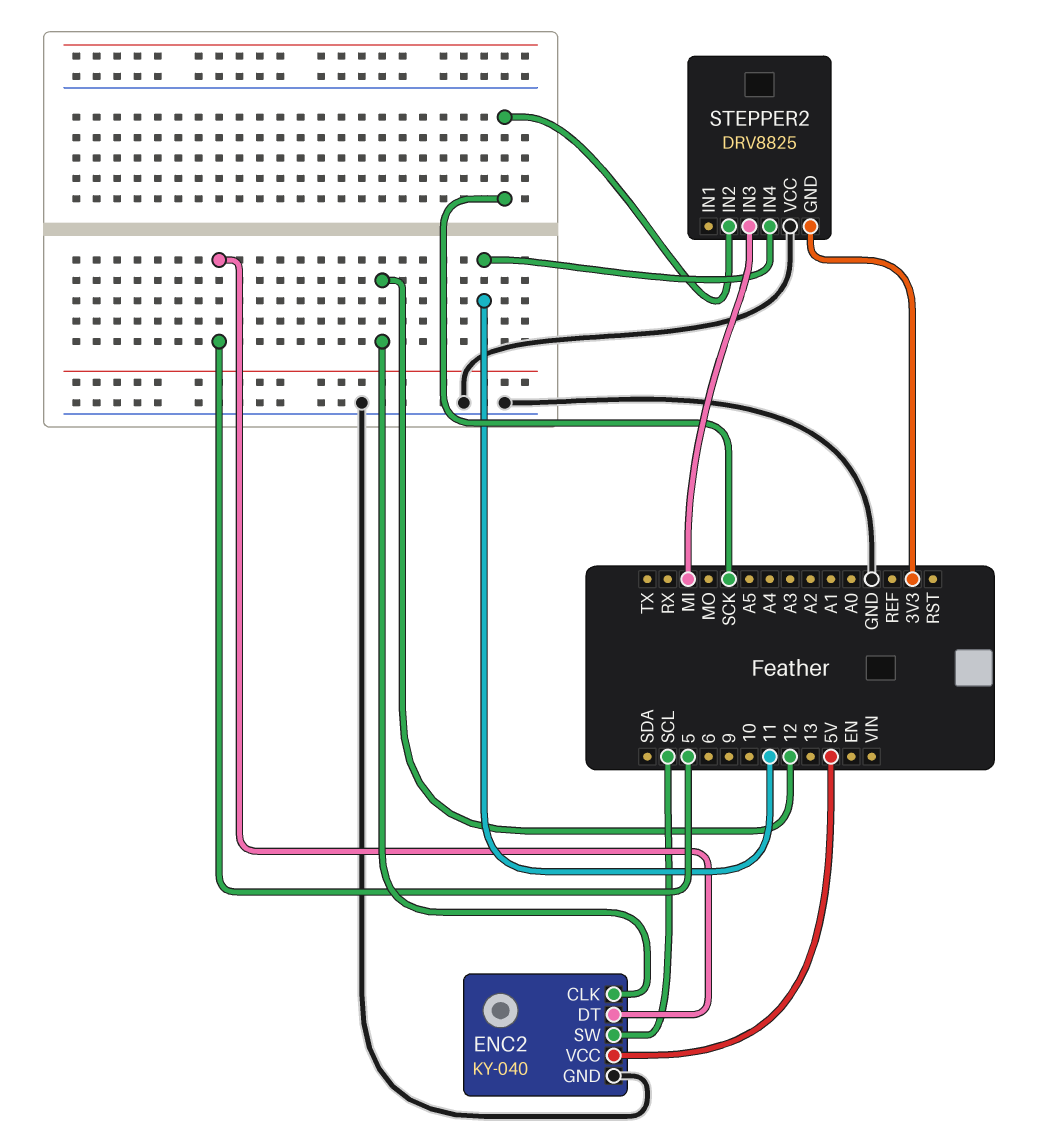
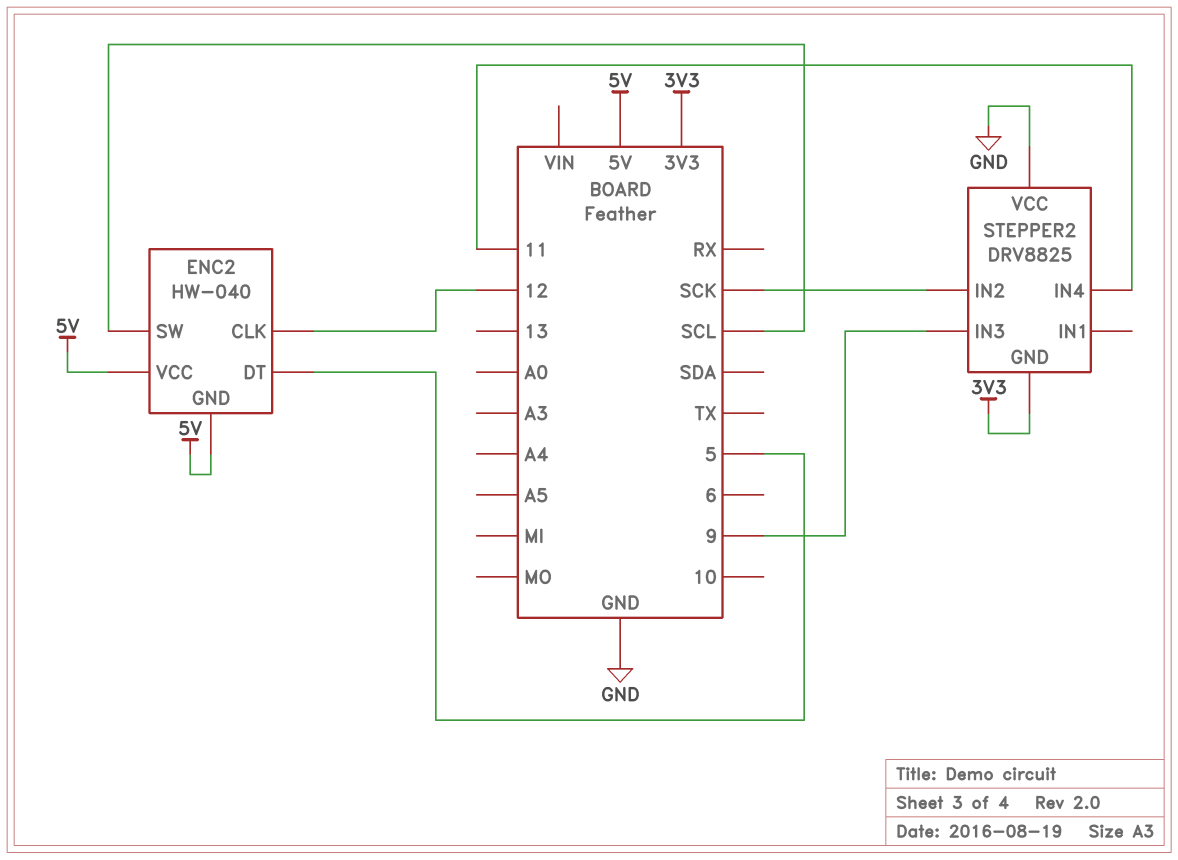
ENC2: KY-040 -> HW-040
ENC2 pin GND: GND -> 5V
STEPPER2 pin IN3: MI -> 9

